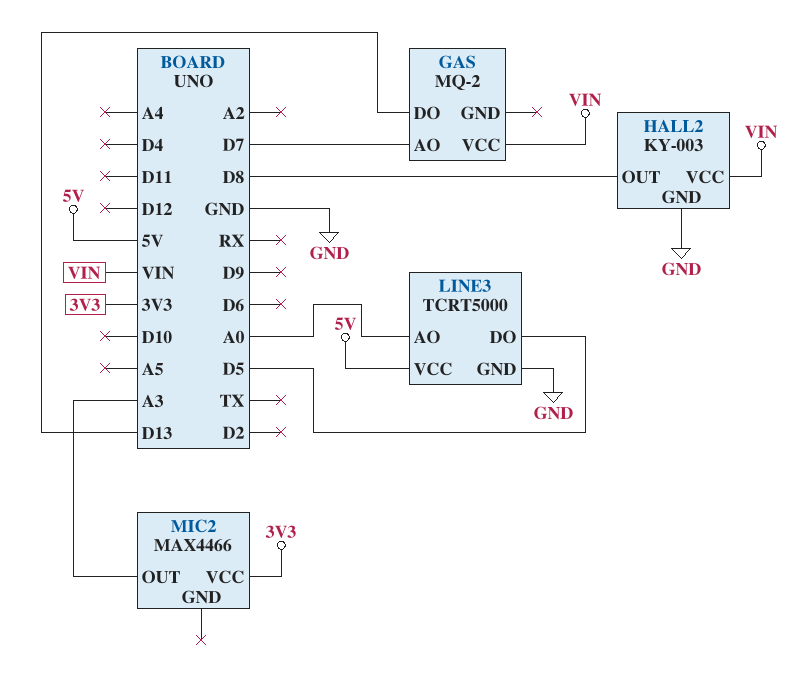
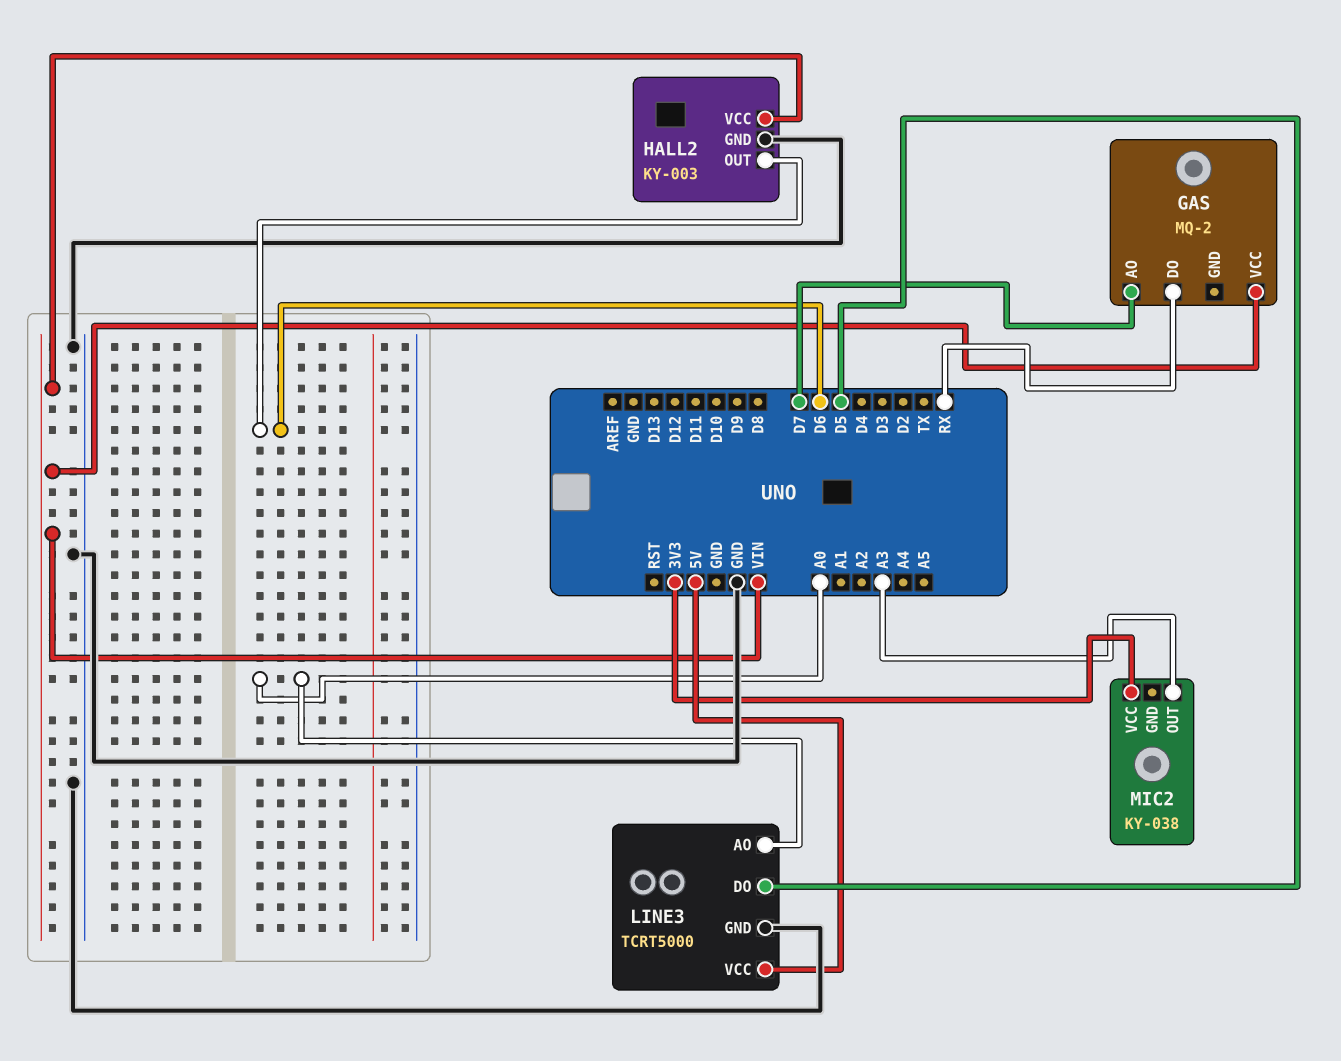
GAS pin DO: D13 -> RX
HALL2 pin OUT: D8 -> D6
MIC2: MAX4466 -> KY-038

